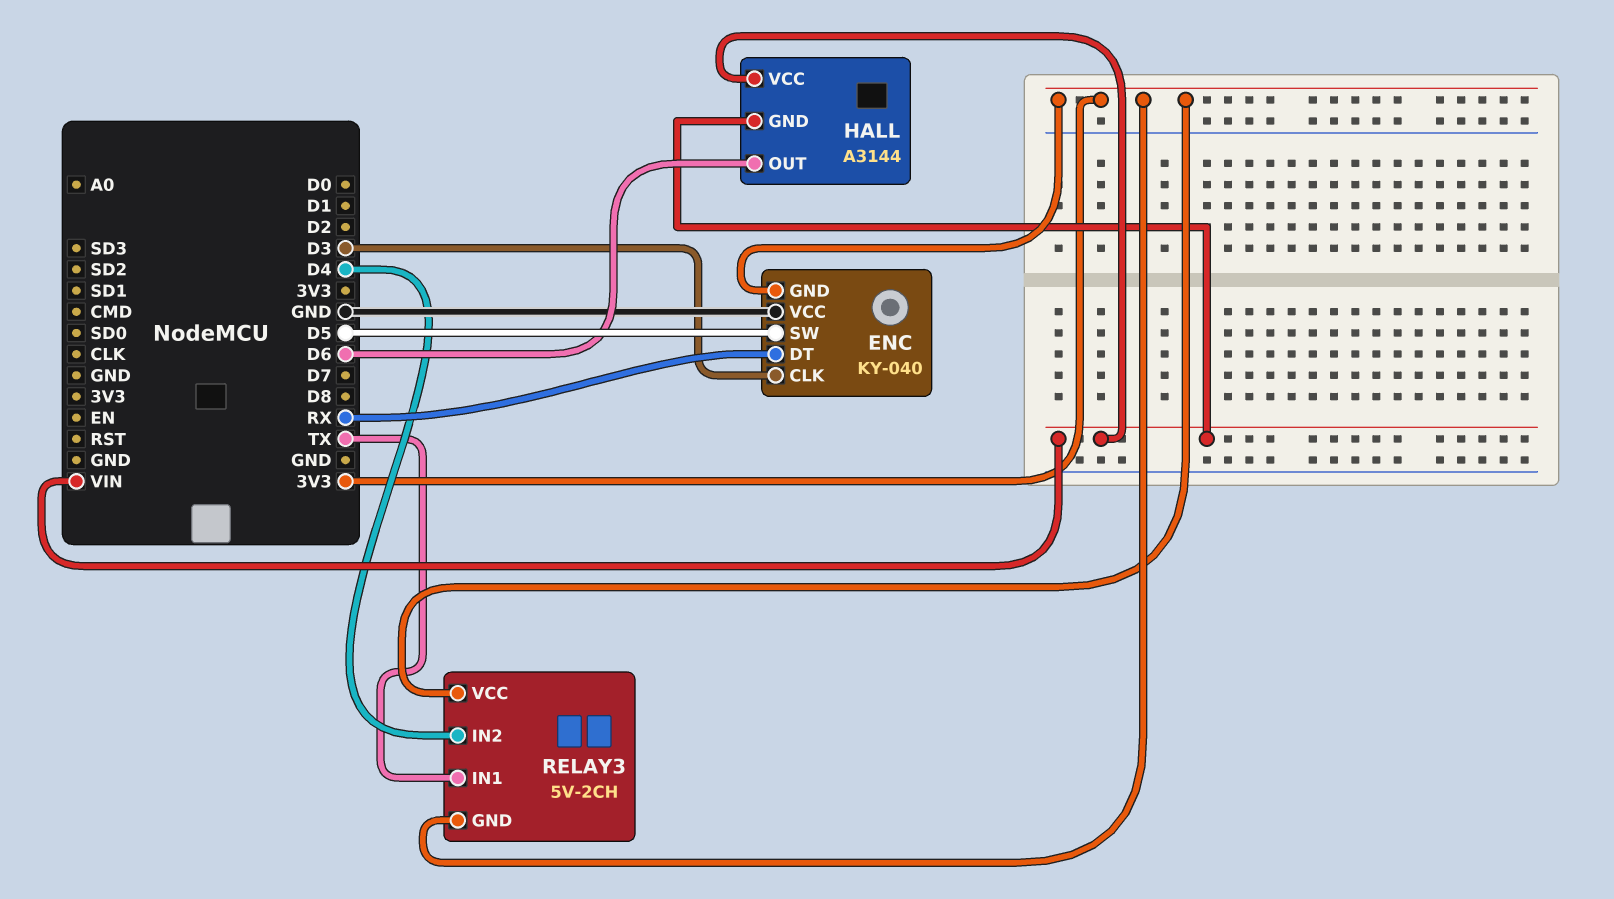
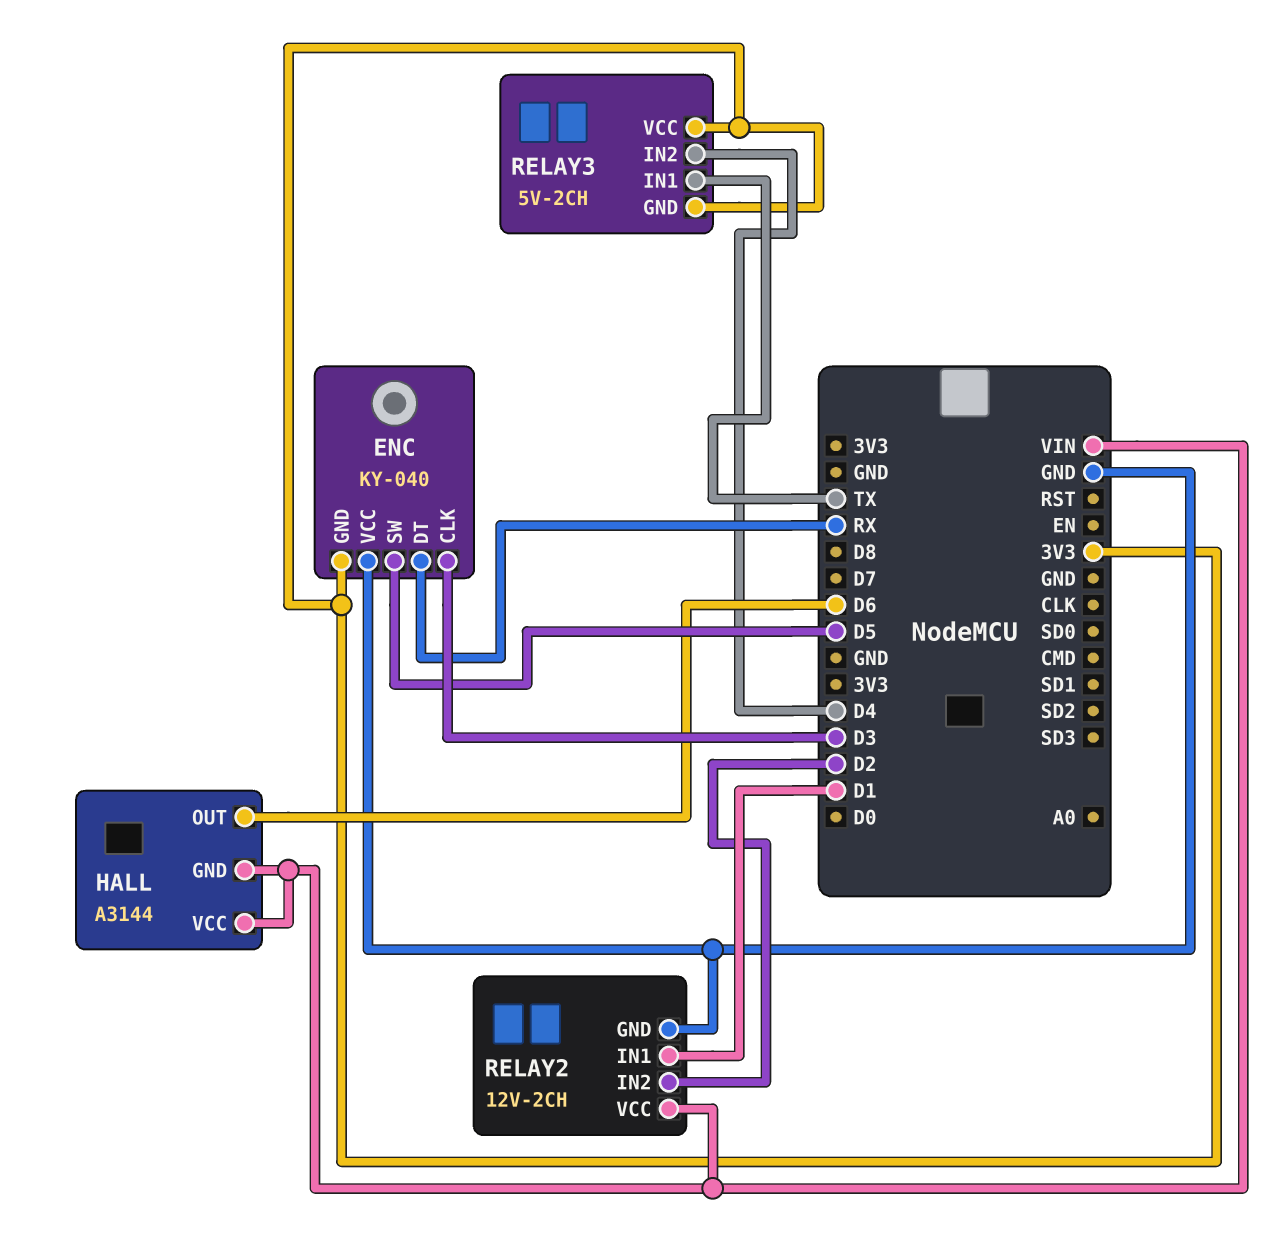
RELAY2: none -> 12V-2CH
RELAY2 pin GND: none -> GND
RELAY2 pin IN1: none -> D1
RELAY2 pin IN2: none -> D2
RELAY2 pin VCC: none -> VIN

